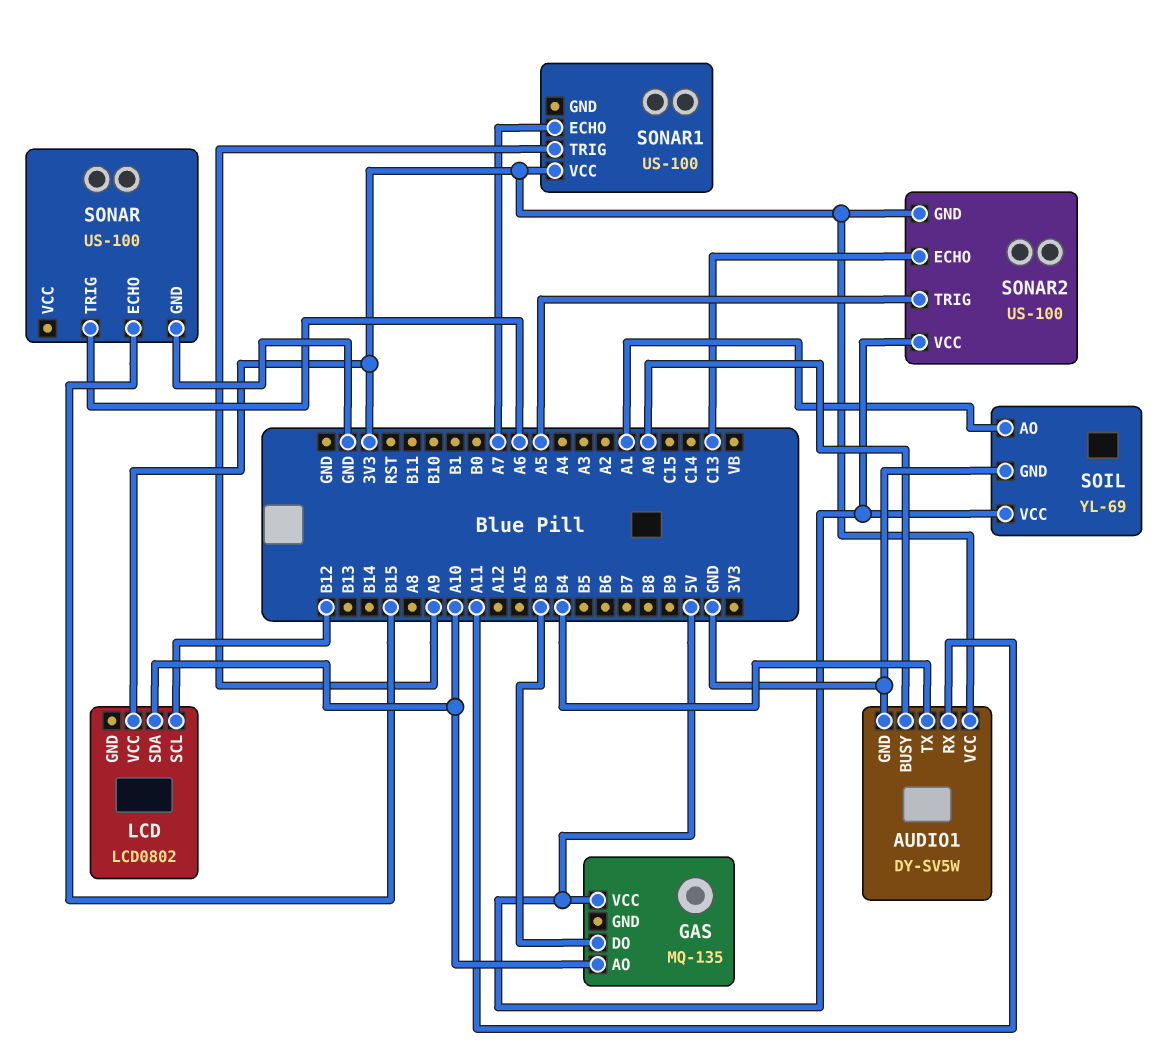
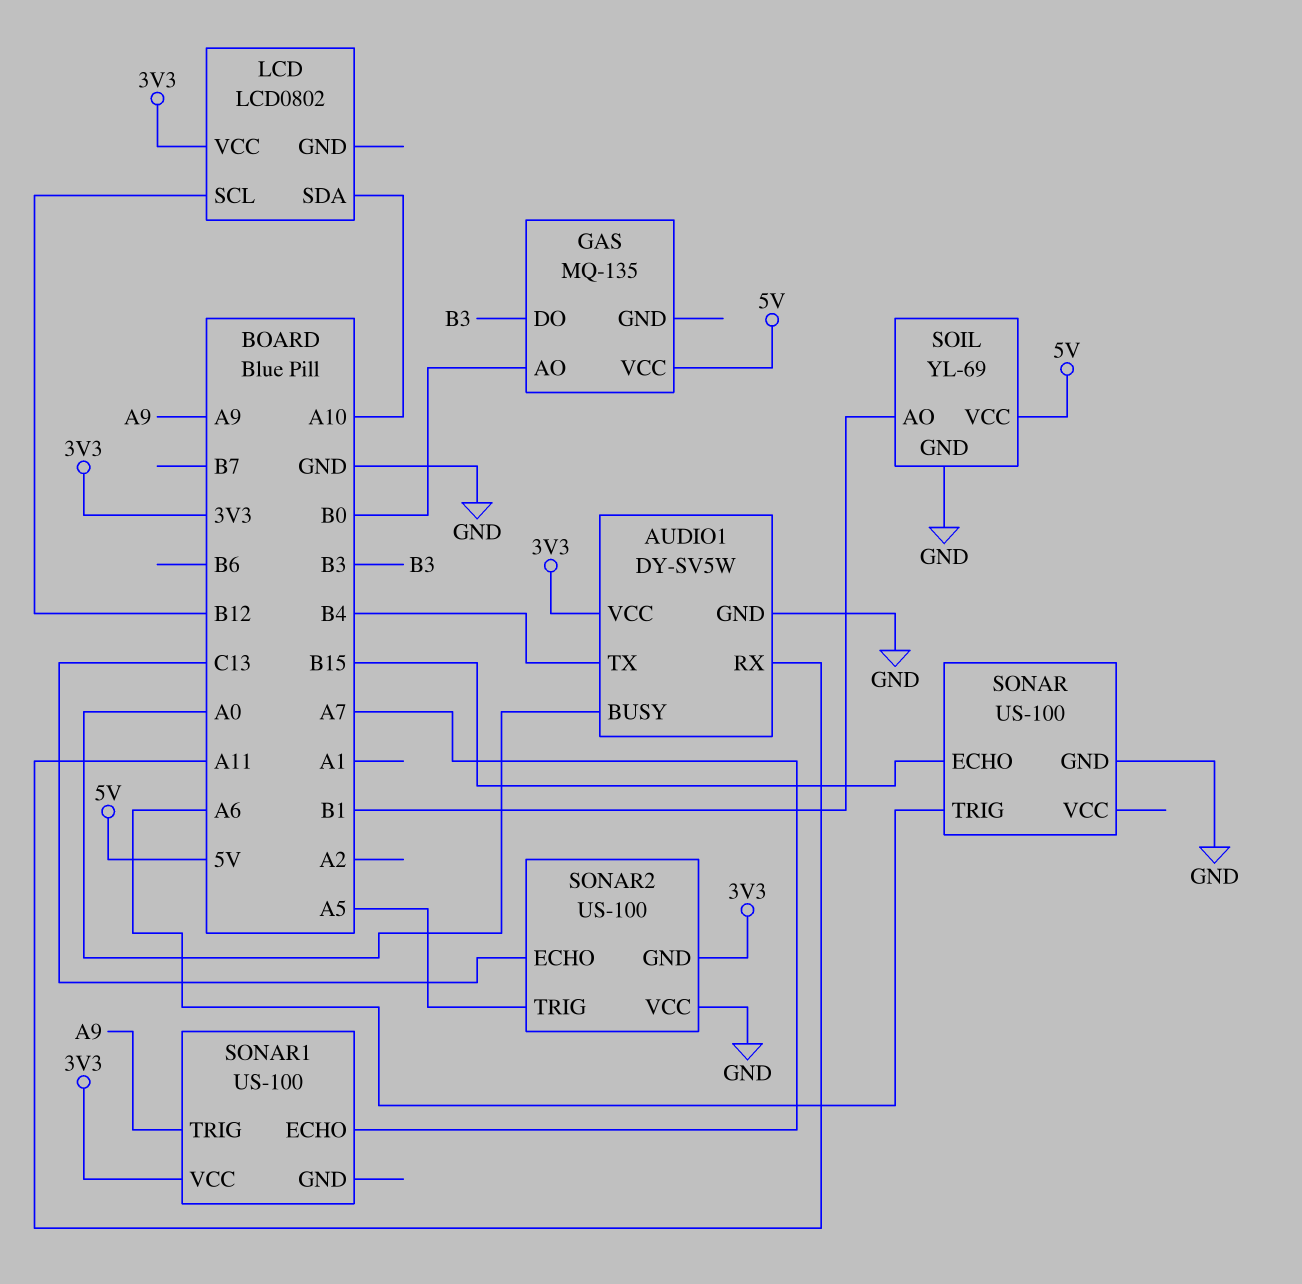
GAS pin AO: A10 -> B0
SOIL pin AO: A1 -> B1
SONAR2 pin VCC: 5V -> GND

